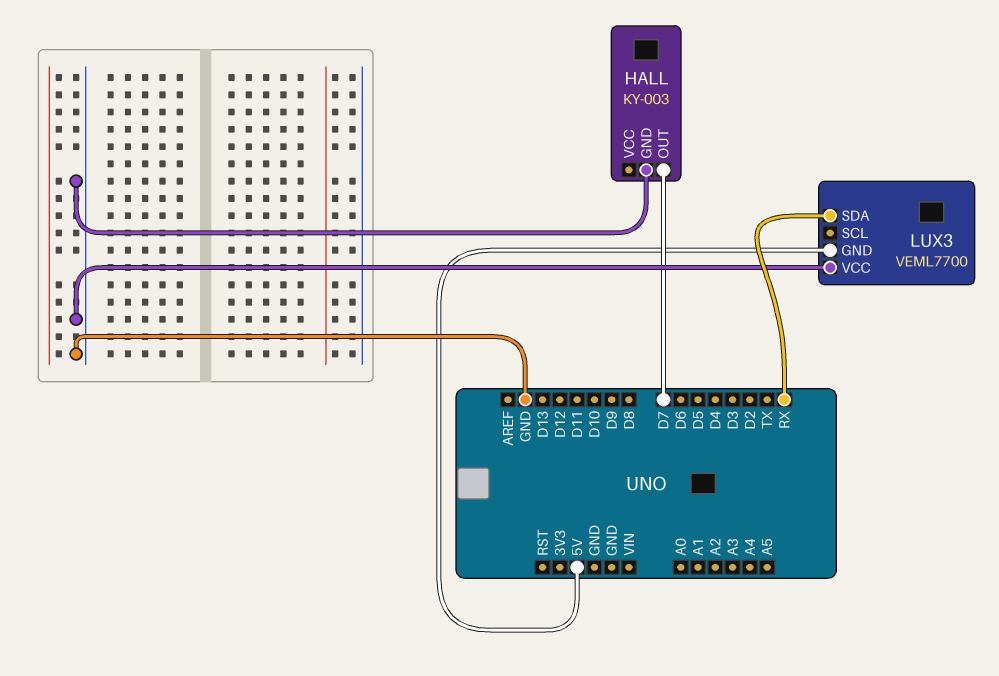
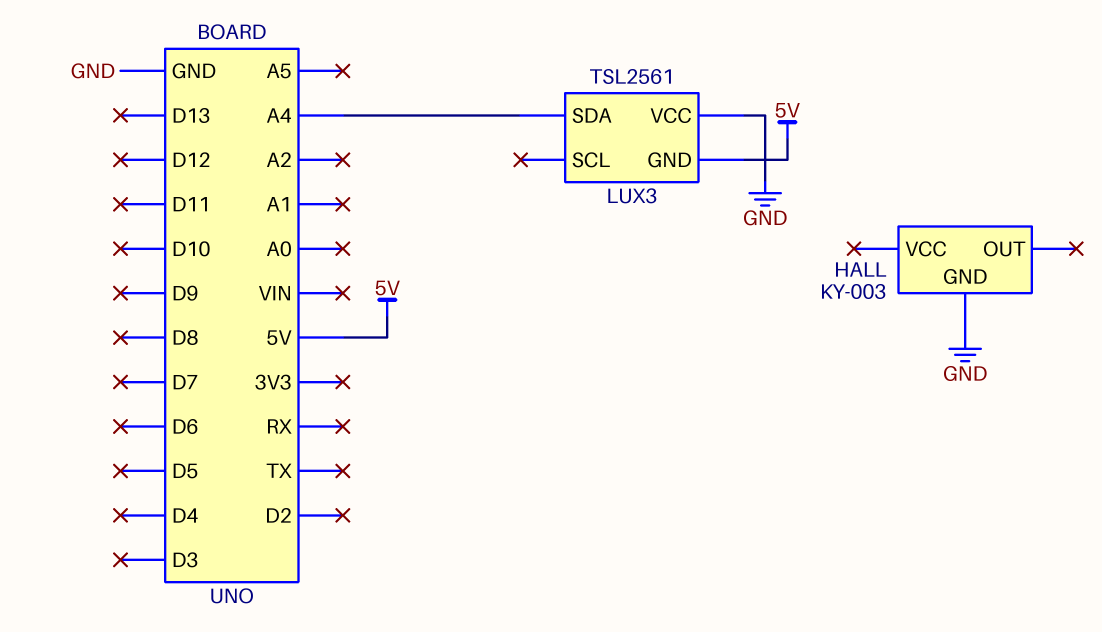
HALL pin OUT: D7 -> none
LUX3: VEML7700 -> TSL2561
LUX3 pin SDA: RX -> A4

